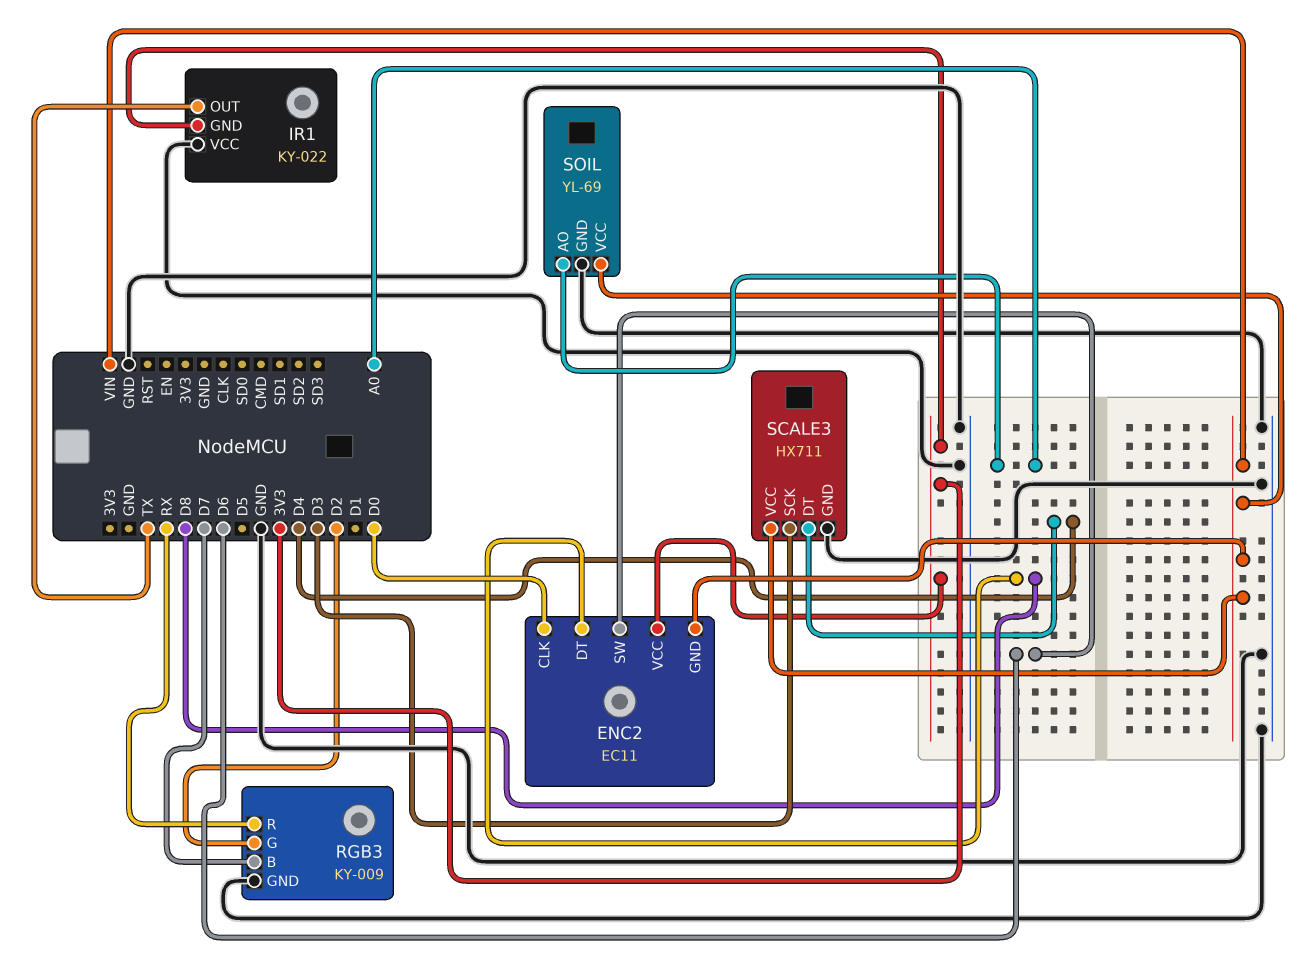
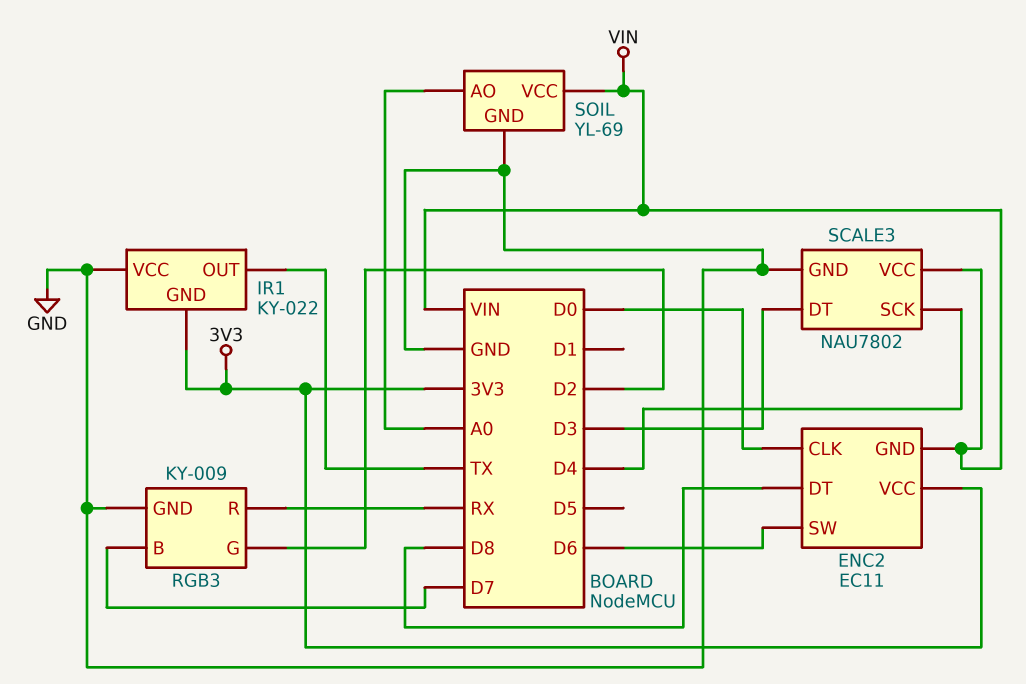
SCALE3: HX711 -> NAU7802
SCALE3 pin DT: D4 -> D3
SCALE3 pin SCK: D3 -> D4

